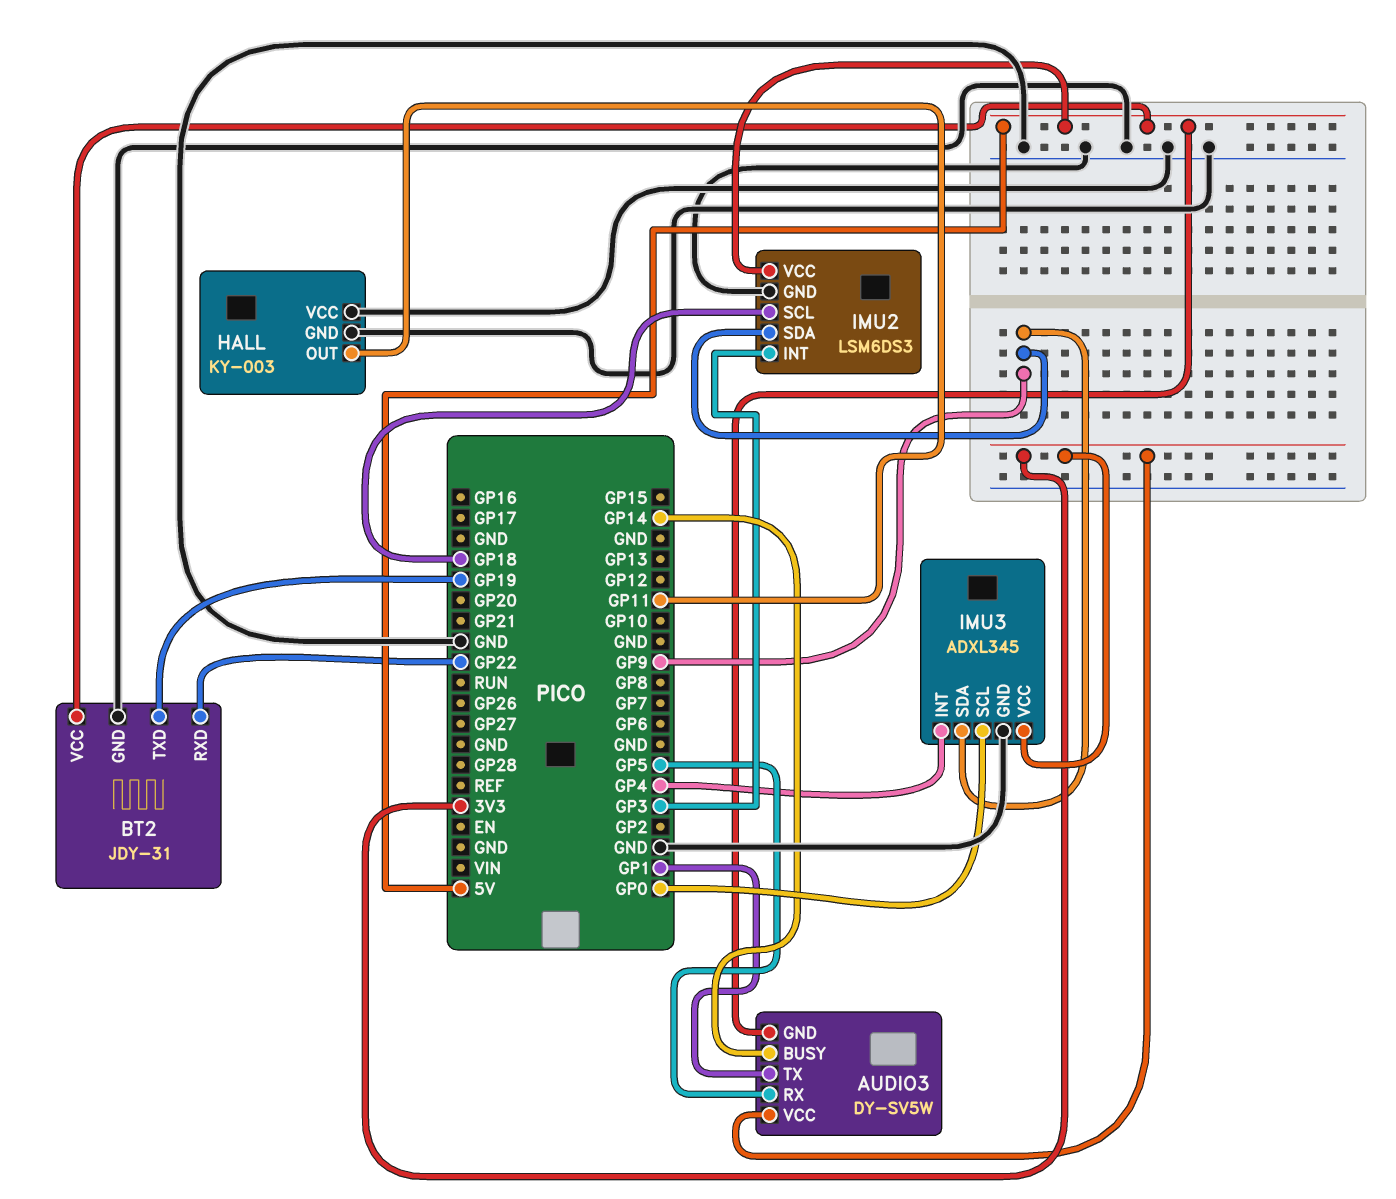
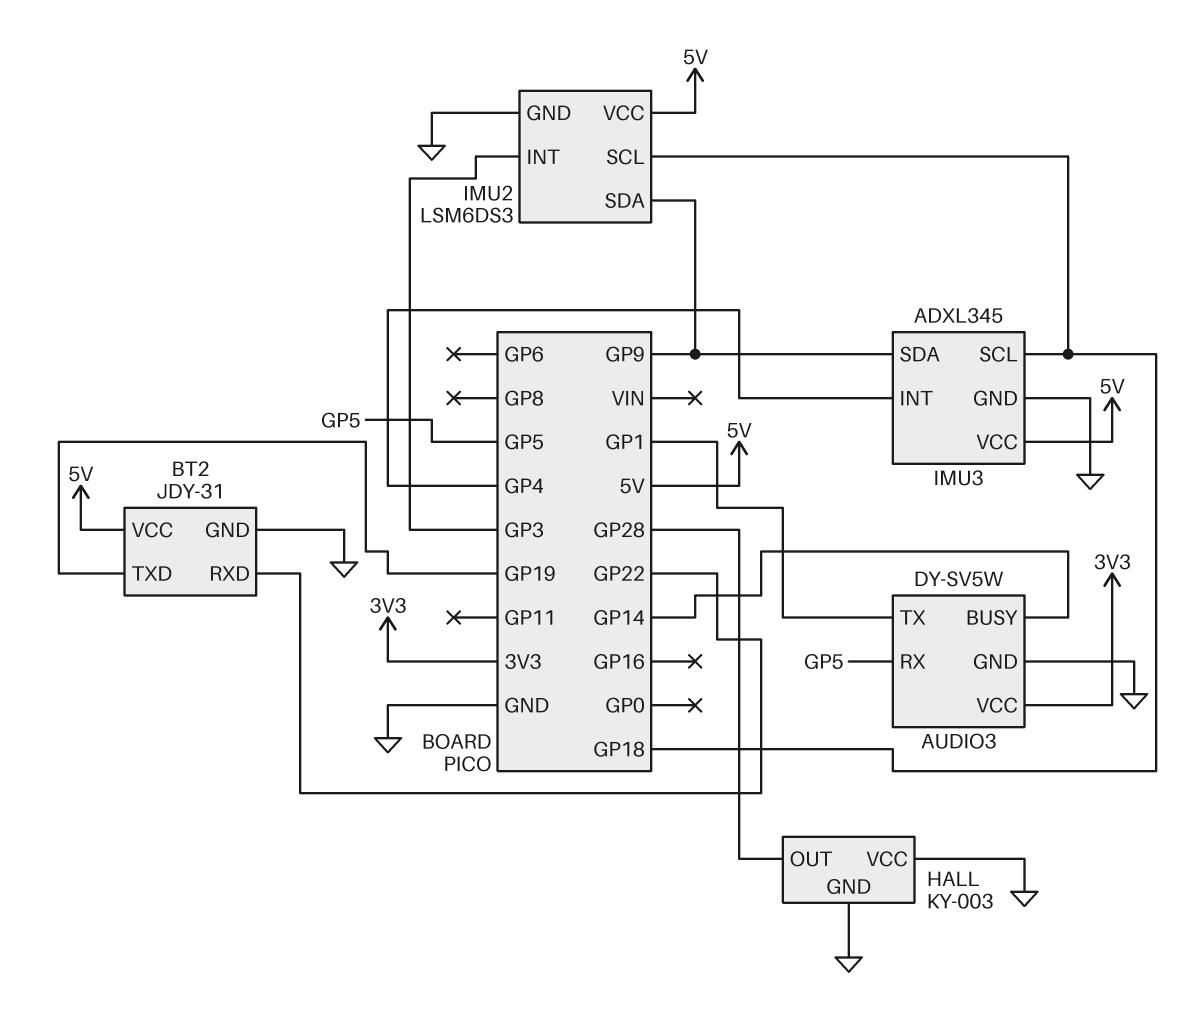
AUDIO3 pin GND: 5V -> GND
HALL pin OUT: GP11 -> GP28
IMU3 pin SCL: GP0 -> GP18
IMU3 pin VCC: 3V3 -> 5V

